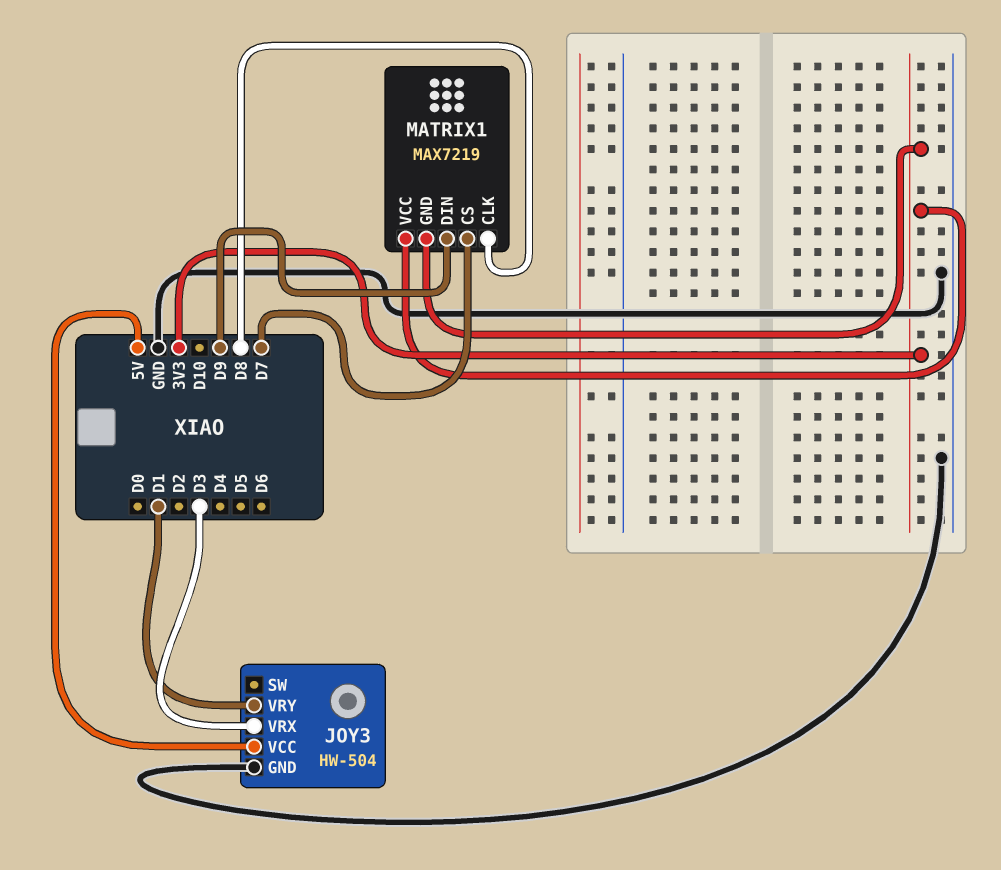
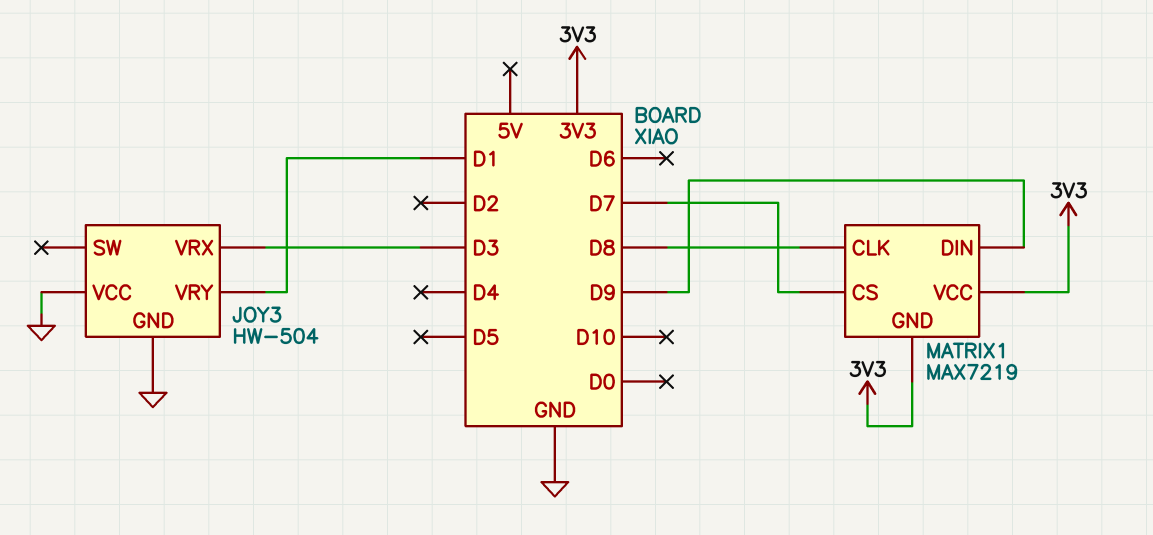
JOY3 pin VCC: 5V -> GND

